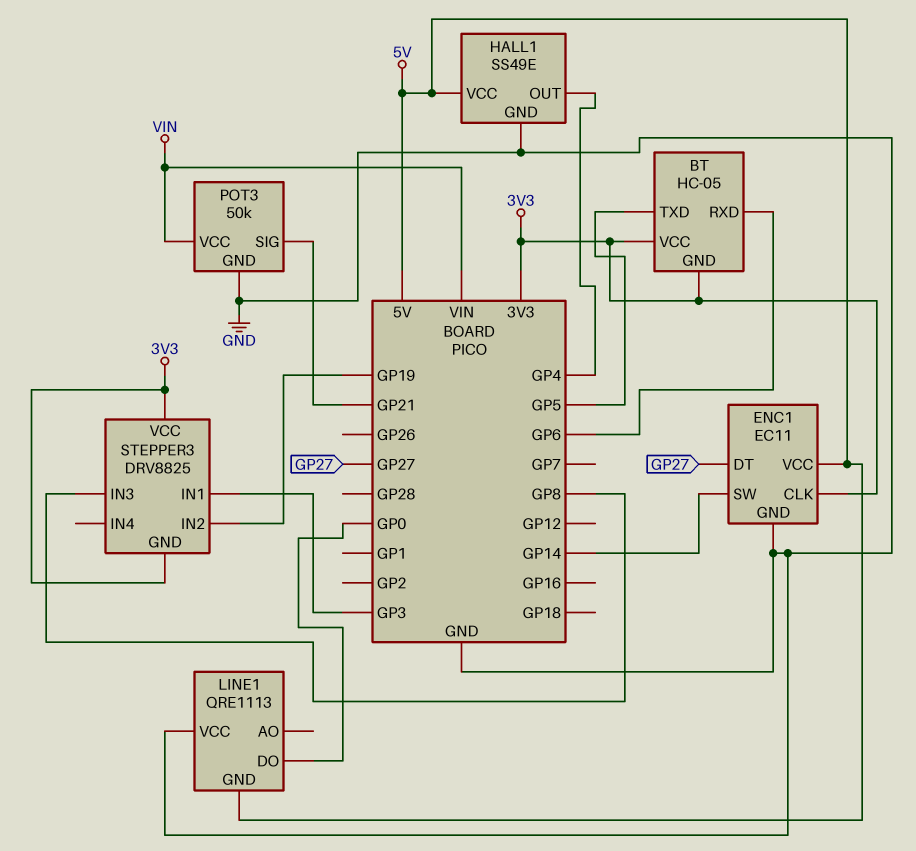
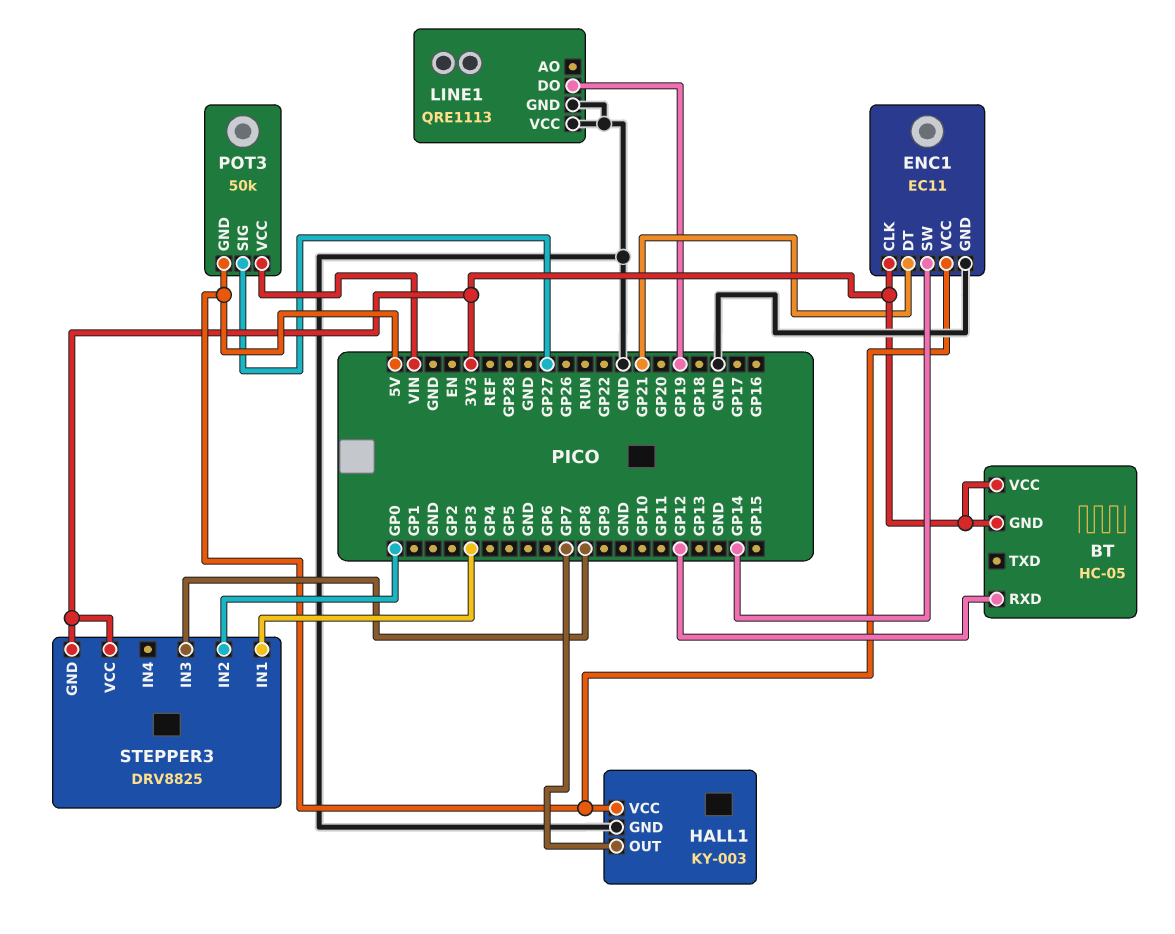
BT pin RXD: GP6 -> GP12
BT pin TXD: GP5 -> none
ENC1 pin DT: GP27 -> GP21
HALL1: SS49E -> KY-003
HALL1 pin OUT: GP4 -> GP7
LINE1 pin DO: GP0 -> GP19
LINE1 pin GND: 5V -> GND
POT3 pin GND: GND -> 5V
POT3 pin SIG: GP21 -> GP27
STEPPER3 pin IN2: GP19 -> GP0

